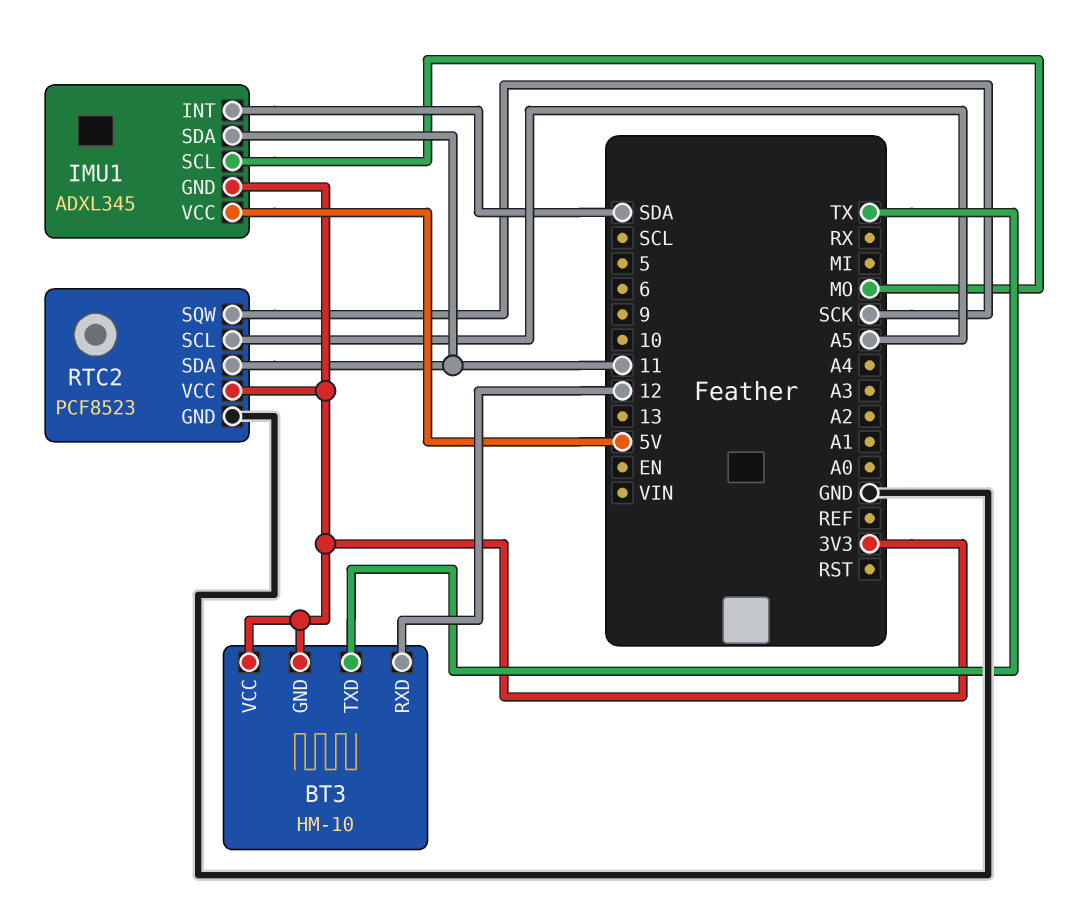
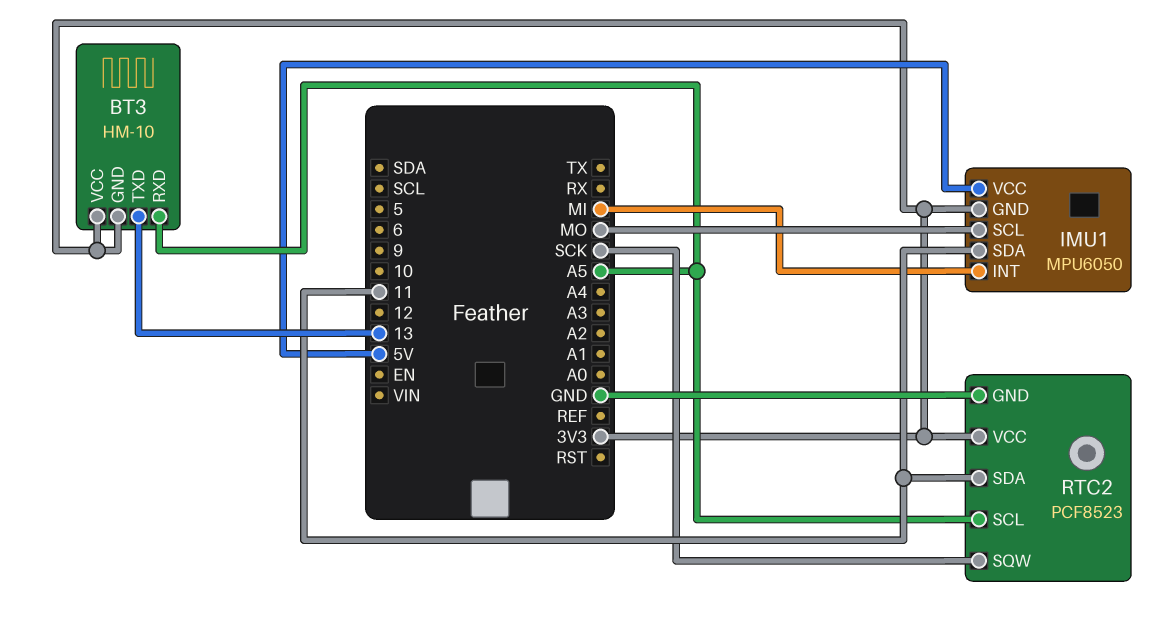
BT3 pin RXD: 12 -> A5
BT3 pin TXD: TX -> 13
IMU1: ADXL345 -> MPU6050
IMU1 pin INT: SDA -> MI

